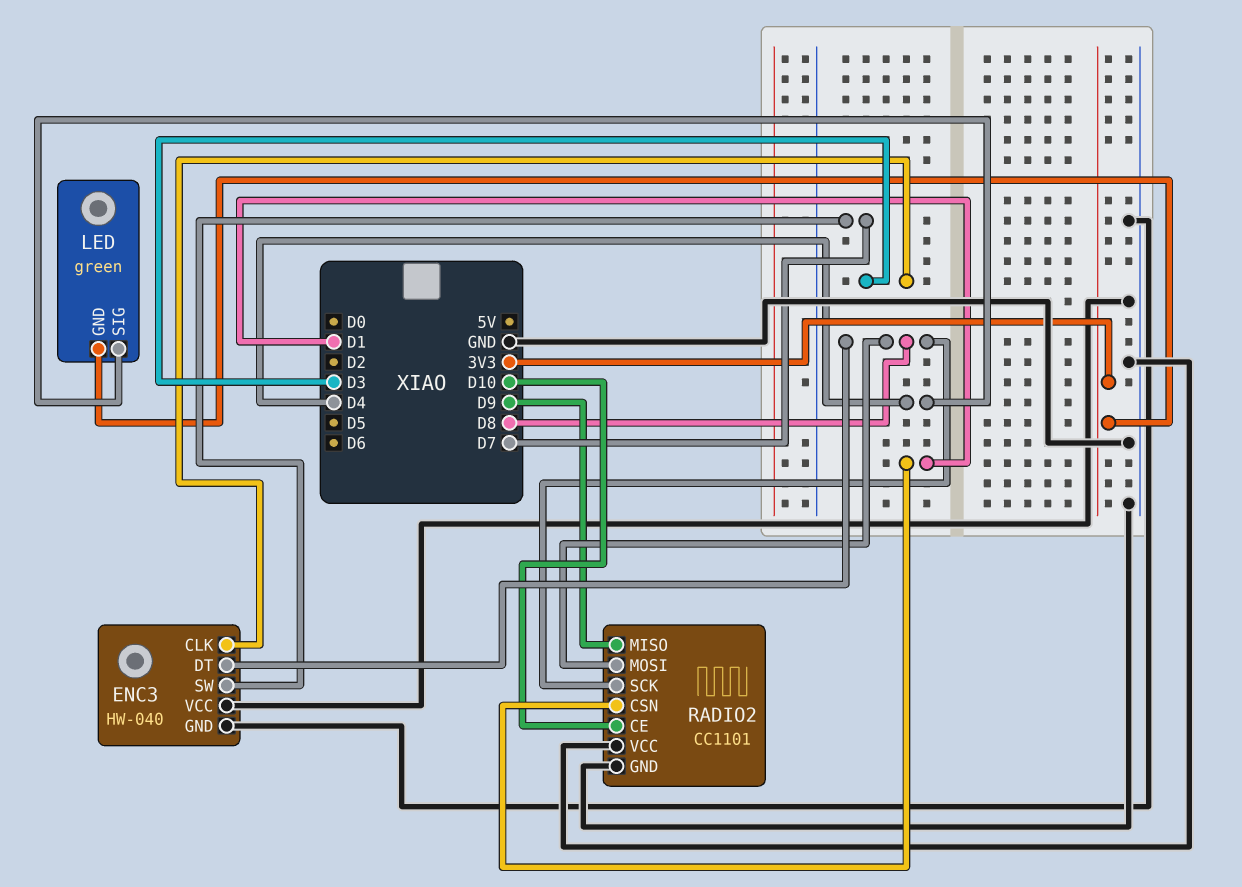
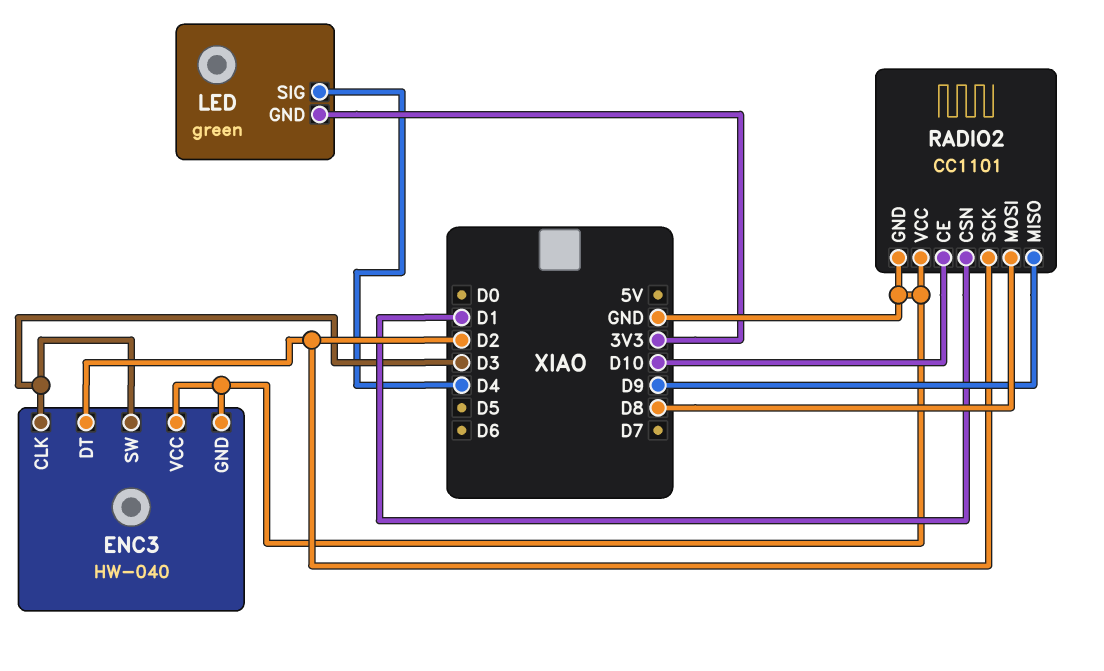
ENC3 pin DT: D8 -> D2
ENC3 pin SW: D7 -> D3
RADIO2 pin SCK: D8 -> D2

